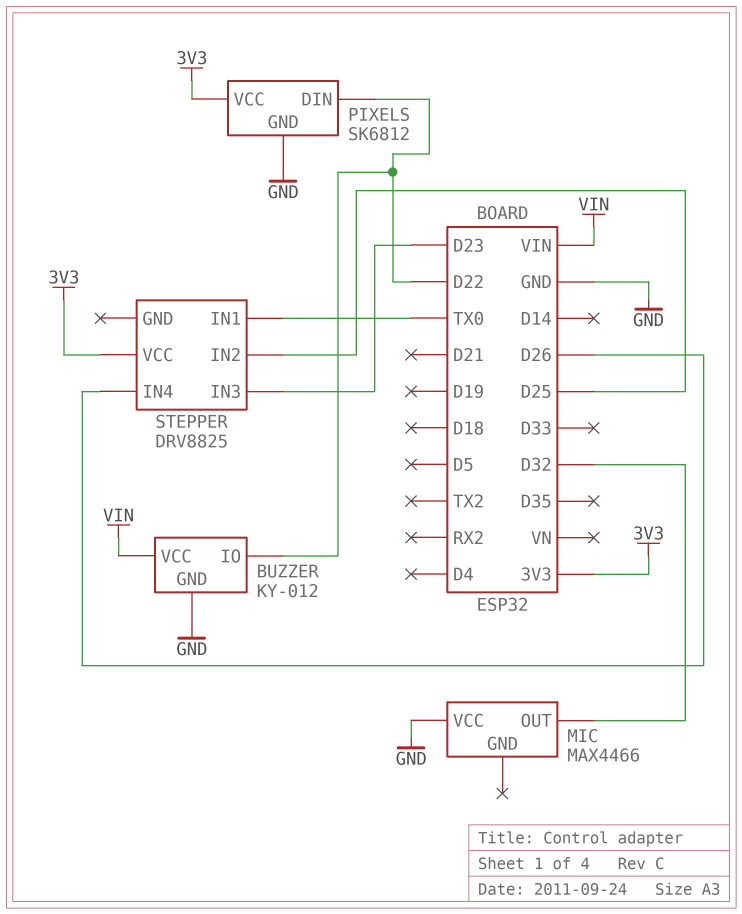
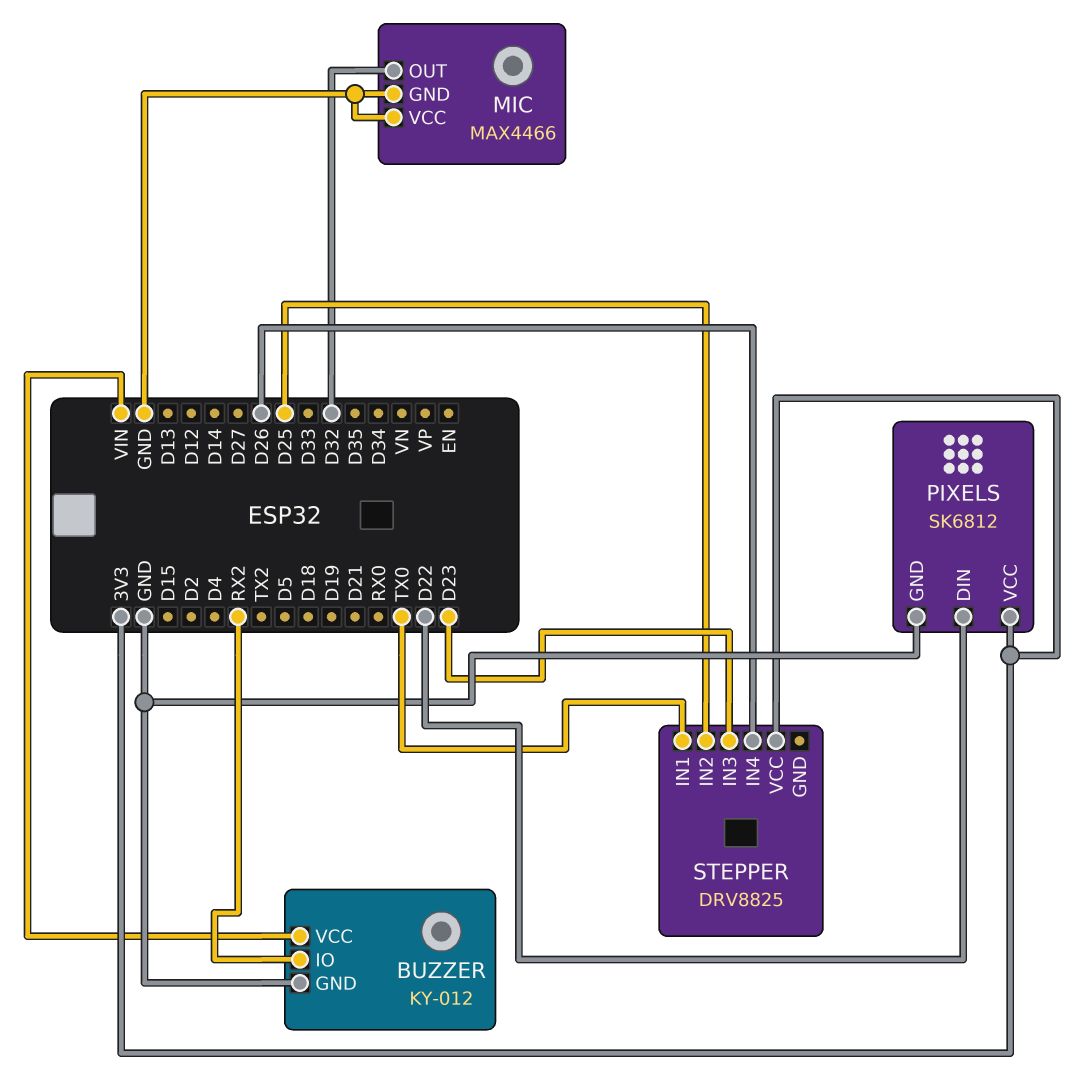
BUZZER pin IO: D22 -> RX2
MIC pin GND: none -> GND

